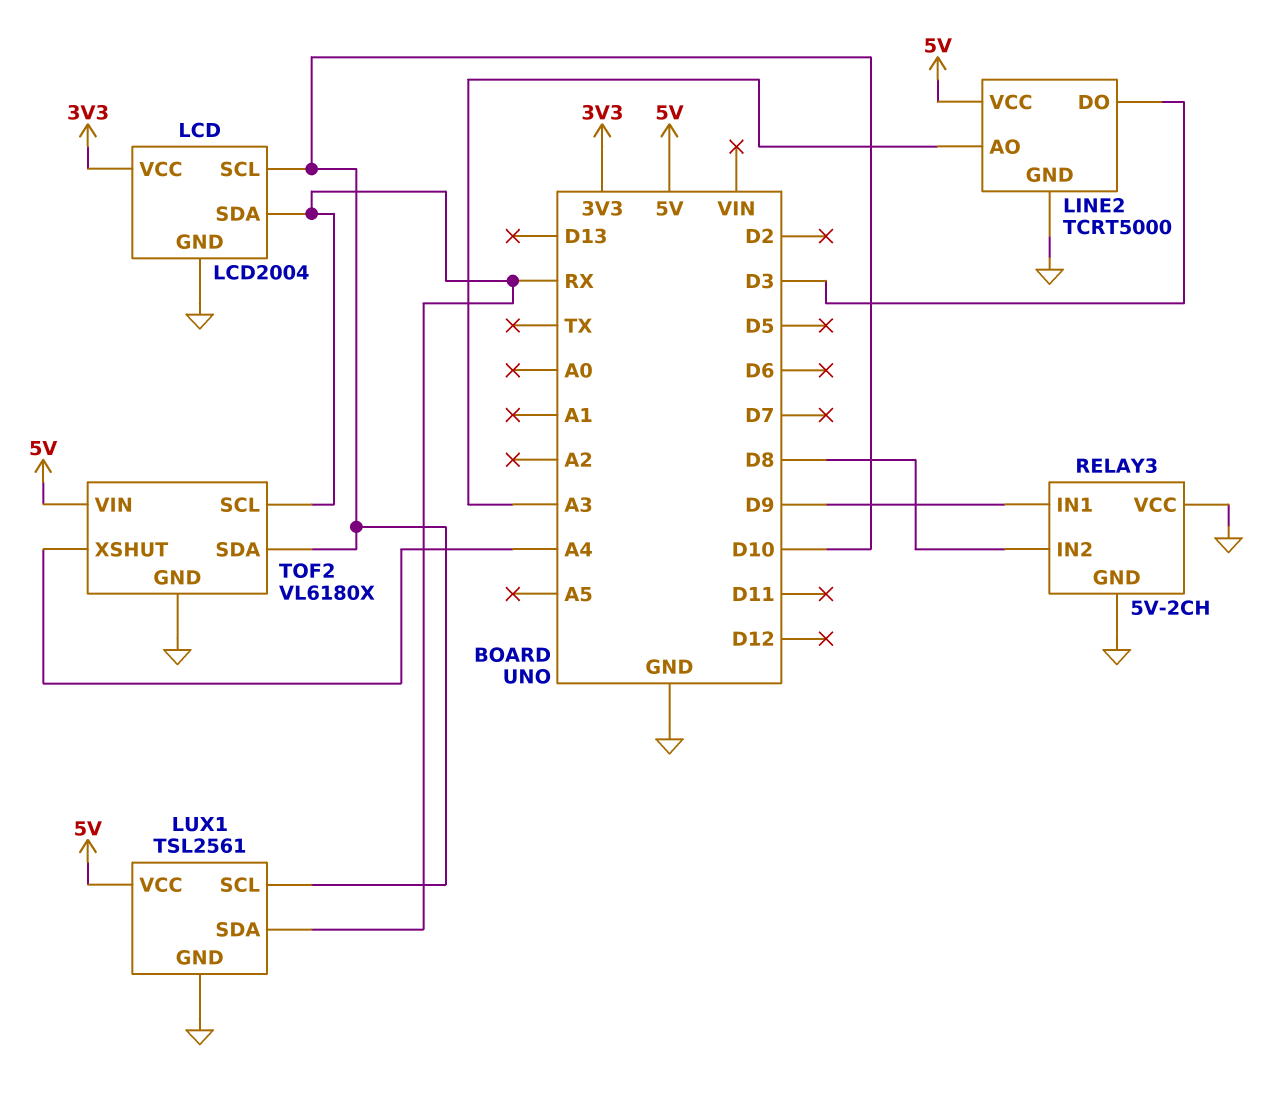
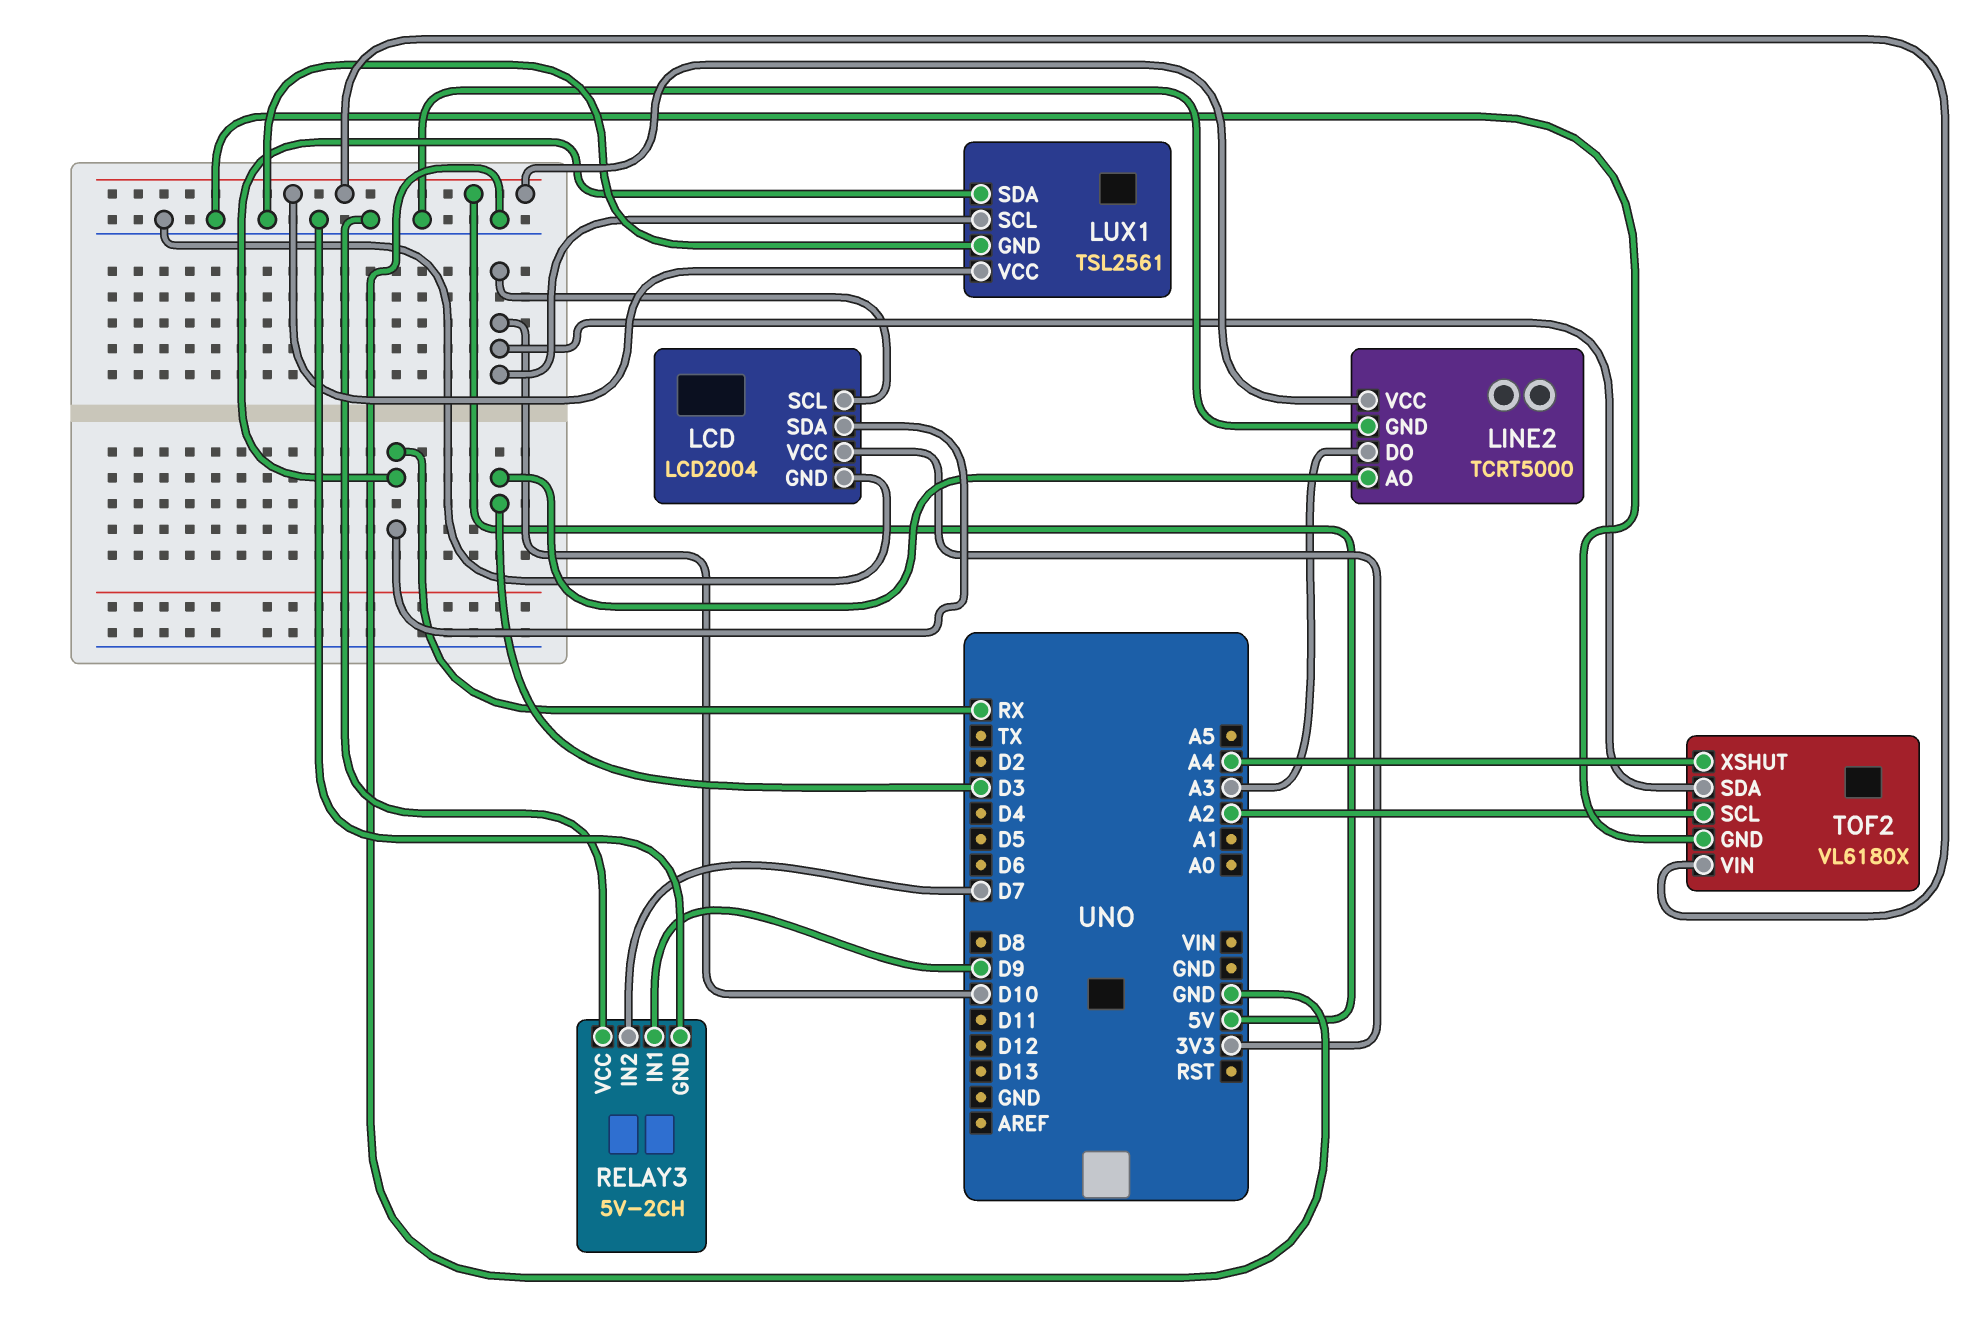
LINE2 pin AO: A3 -> D3
LINE2 pin DO: D3 -> A3
RELAY3 pin IN2: D8 -> D7
TOF2 pin SCL: RX -> A2

